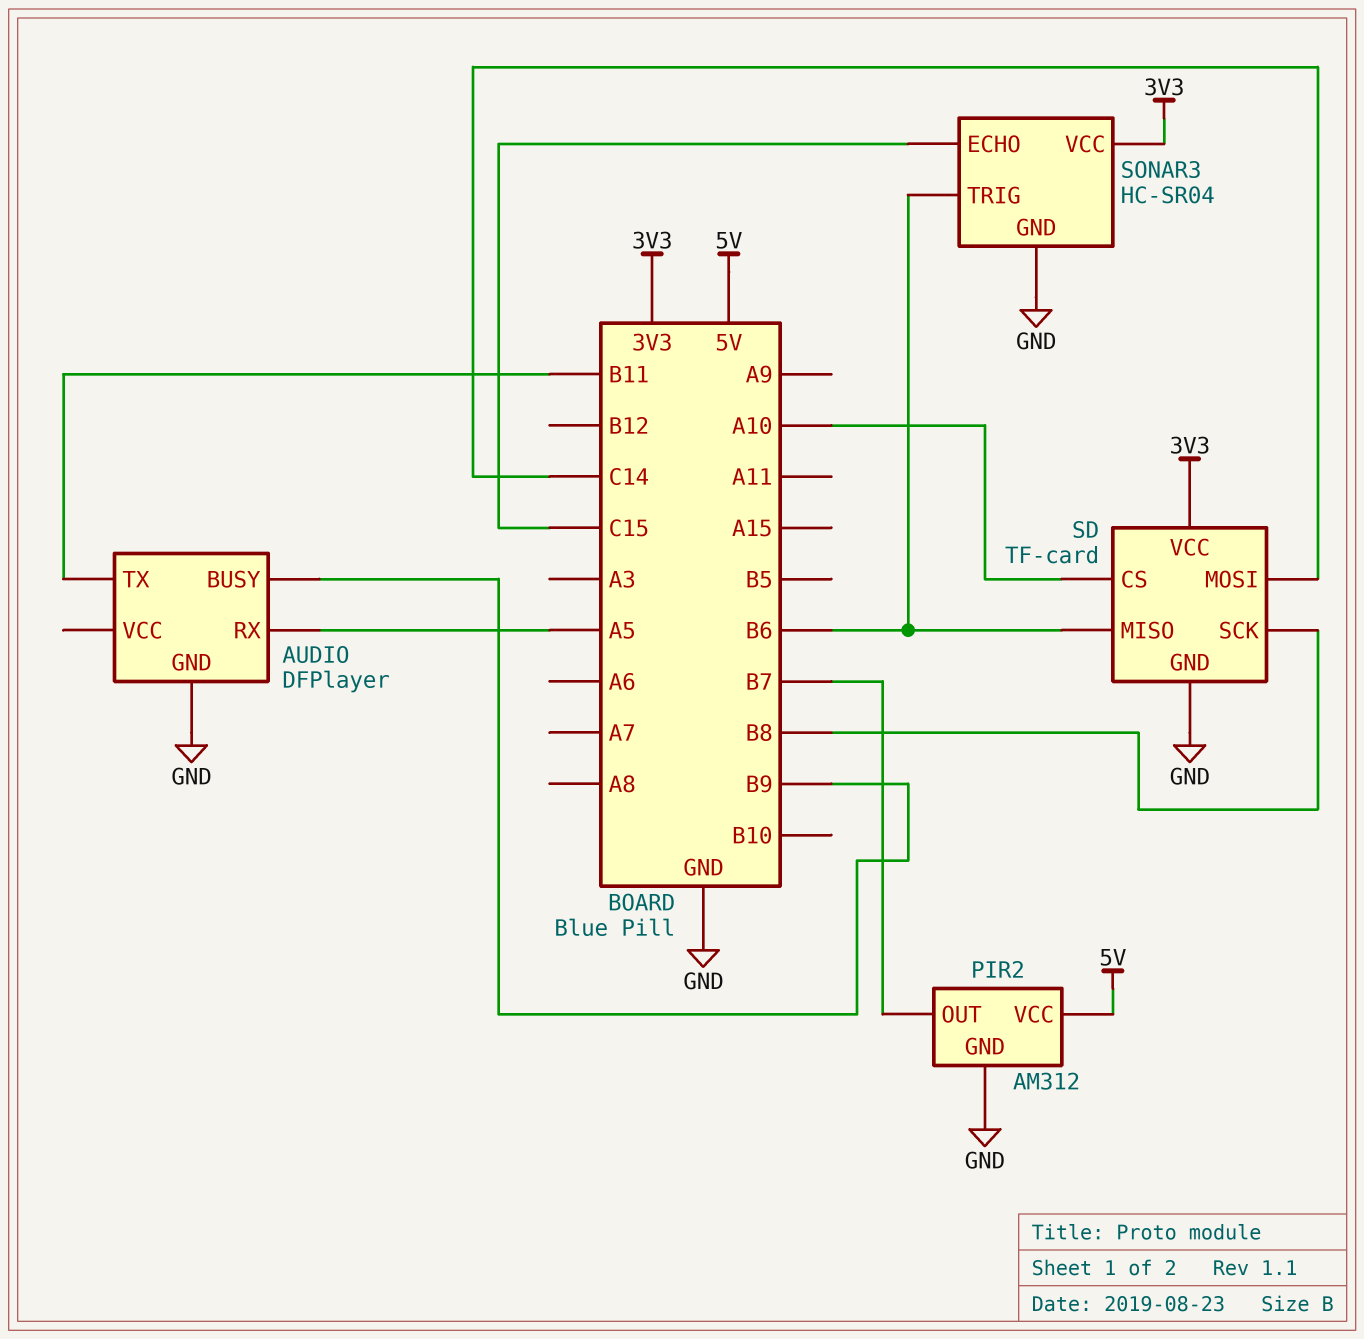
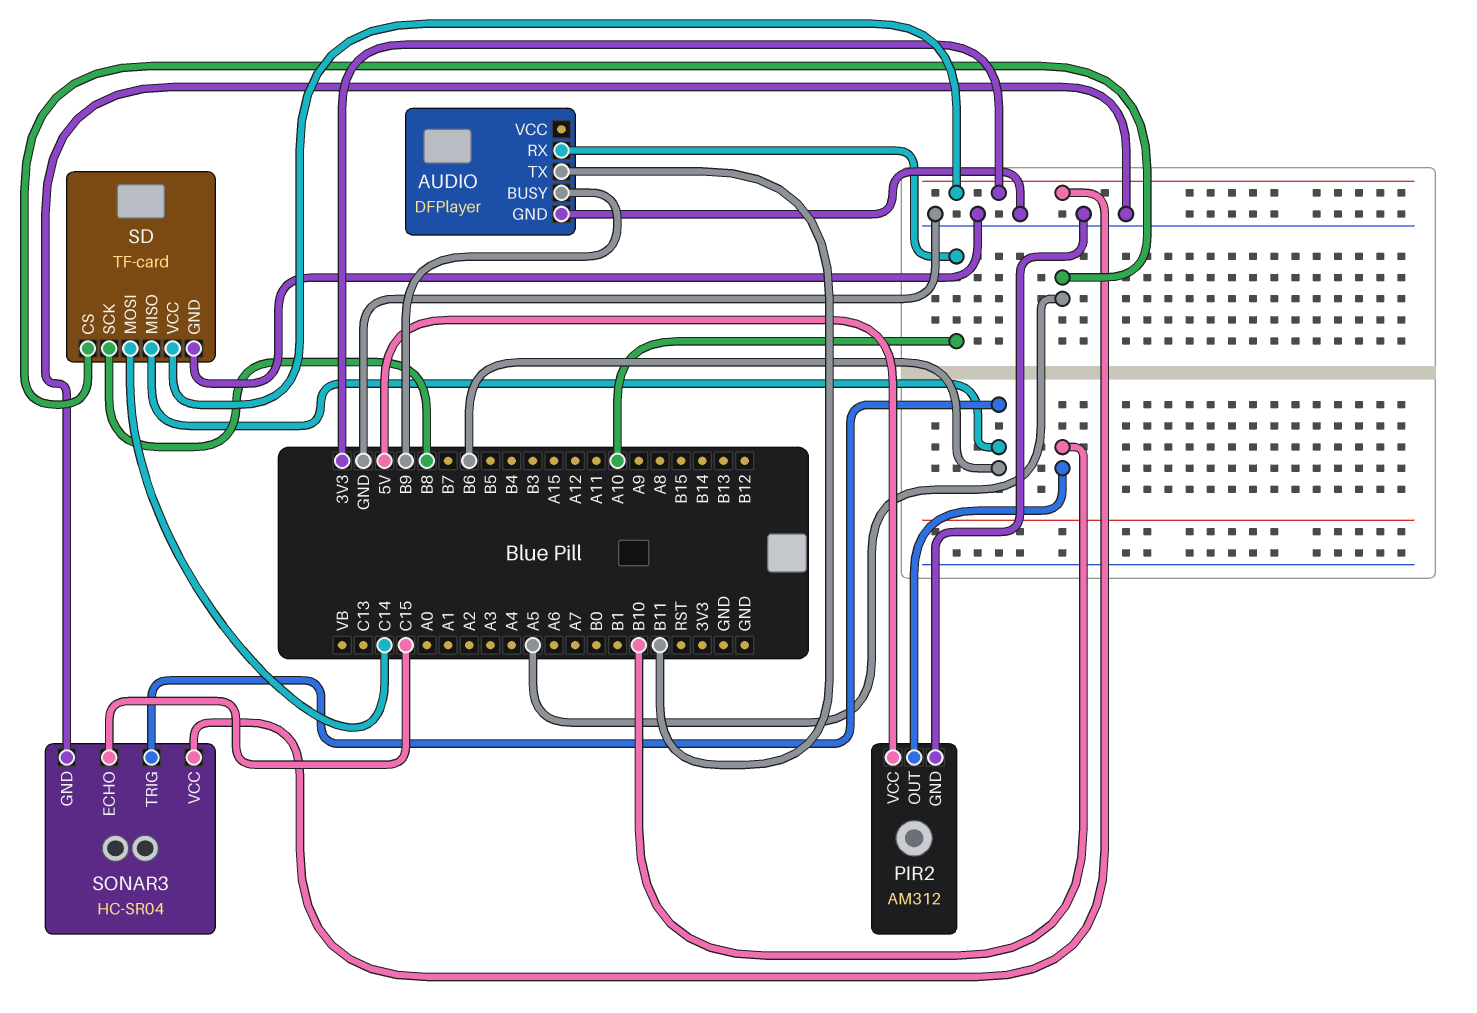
AUDIO pin RX: A5 -> A10
PIR2 pin OUT: B7 -> B10
SD pin CS: A10 -> A5

